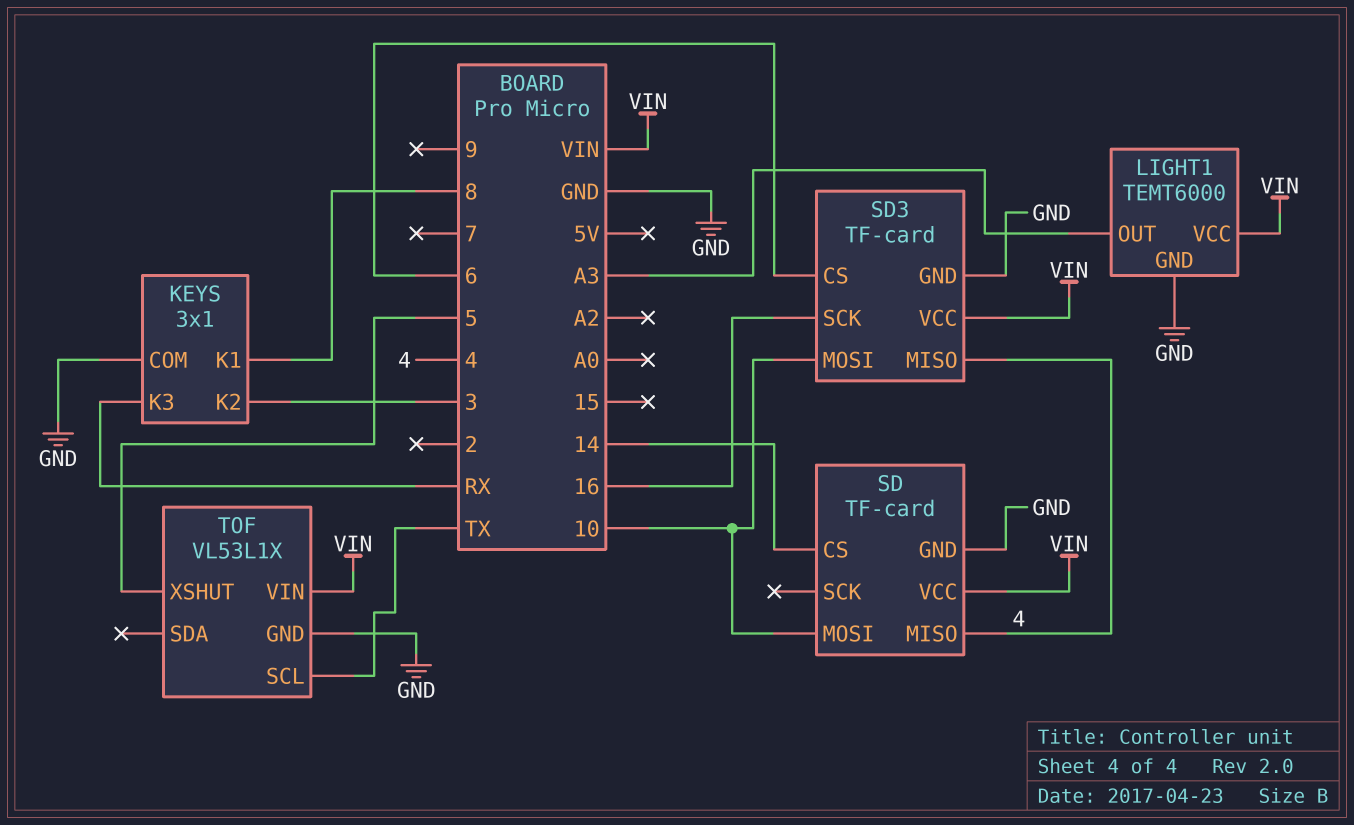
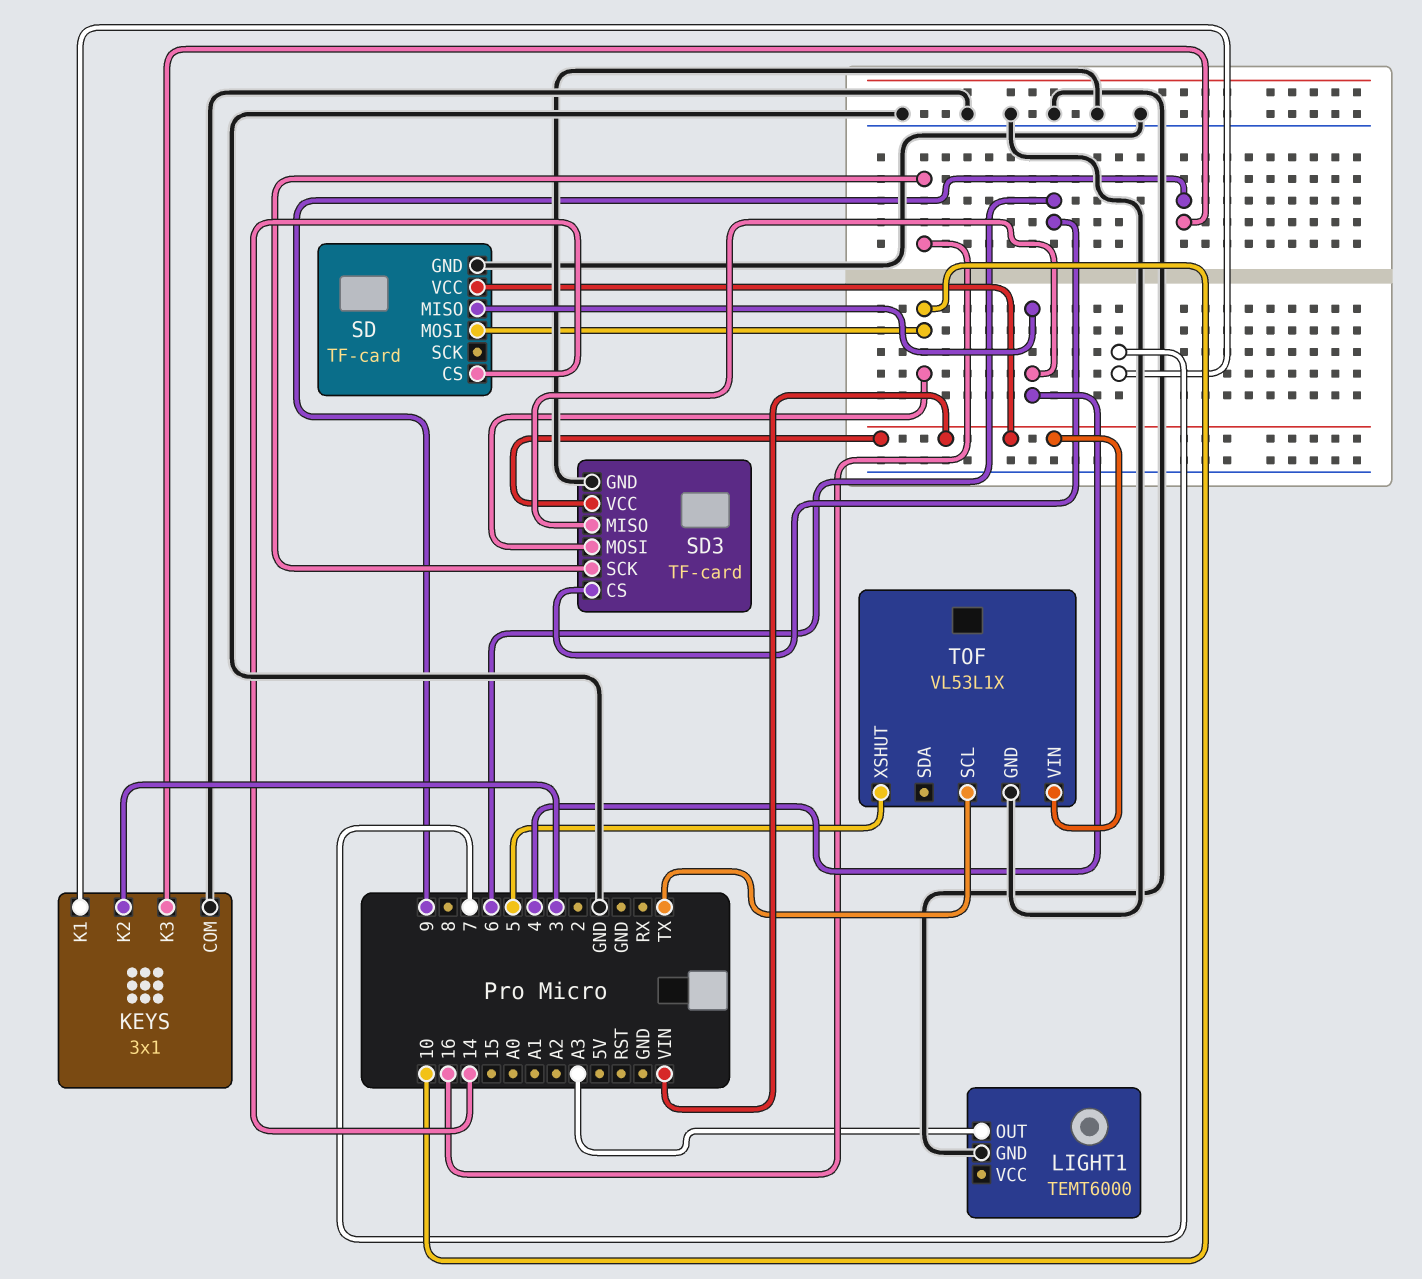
KEYS pin K1: 8 -> 7
KEYS pin K3: RX -> 9
LIGHT1 pin VCC: VIN -> none

